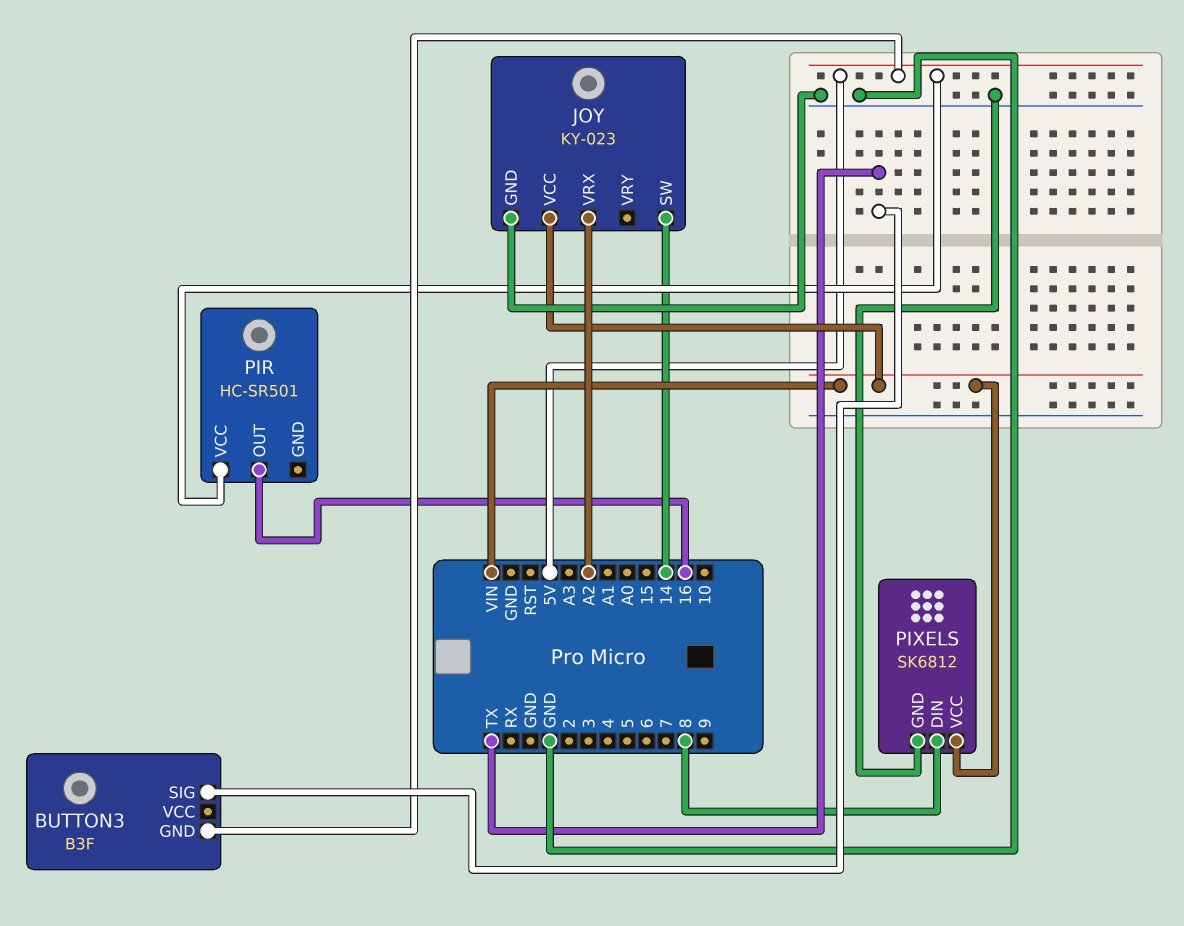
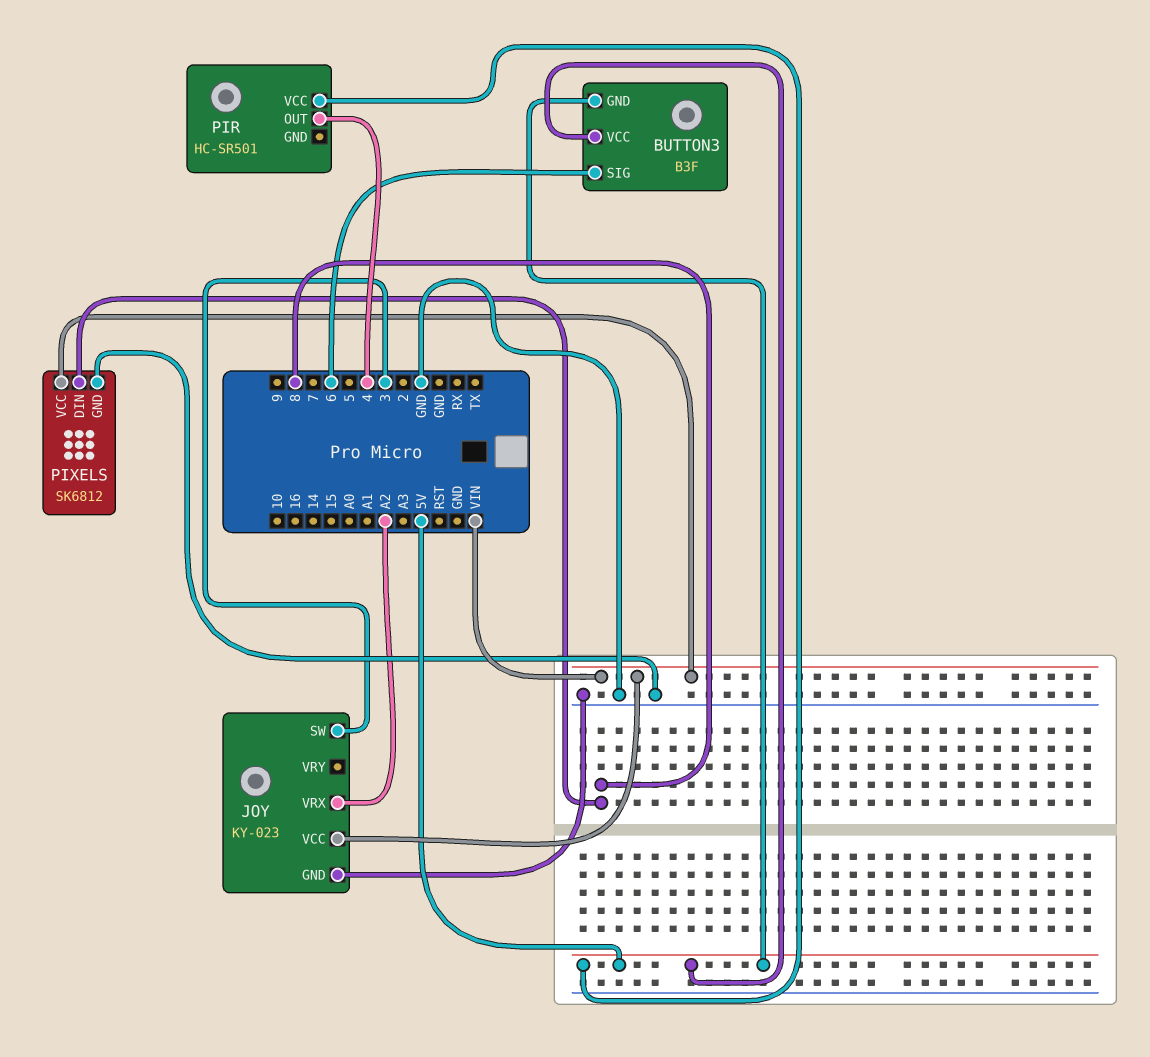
BUTTON3 pin SIG: TX -> 6
BUTTON3 pin VCC: none -> 5V
JOY pin SW: 14 -> 3
PIR pin OUT: 16 -> 4

